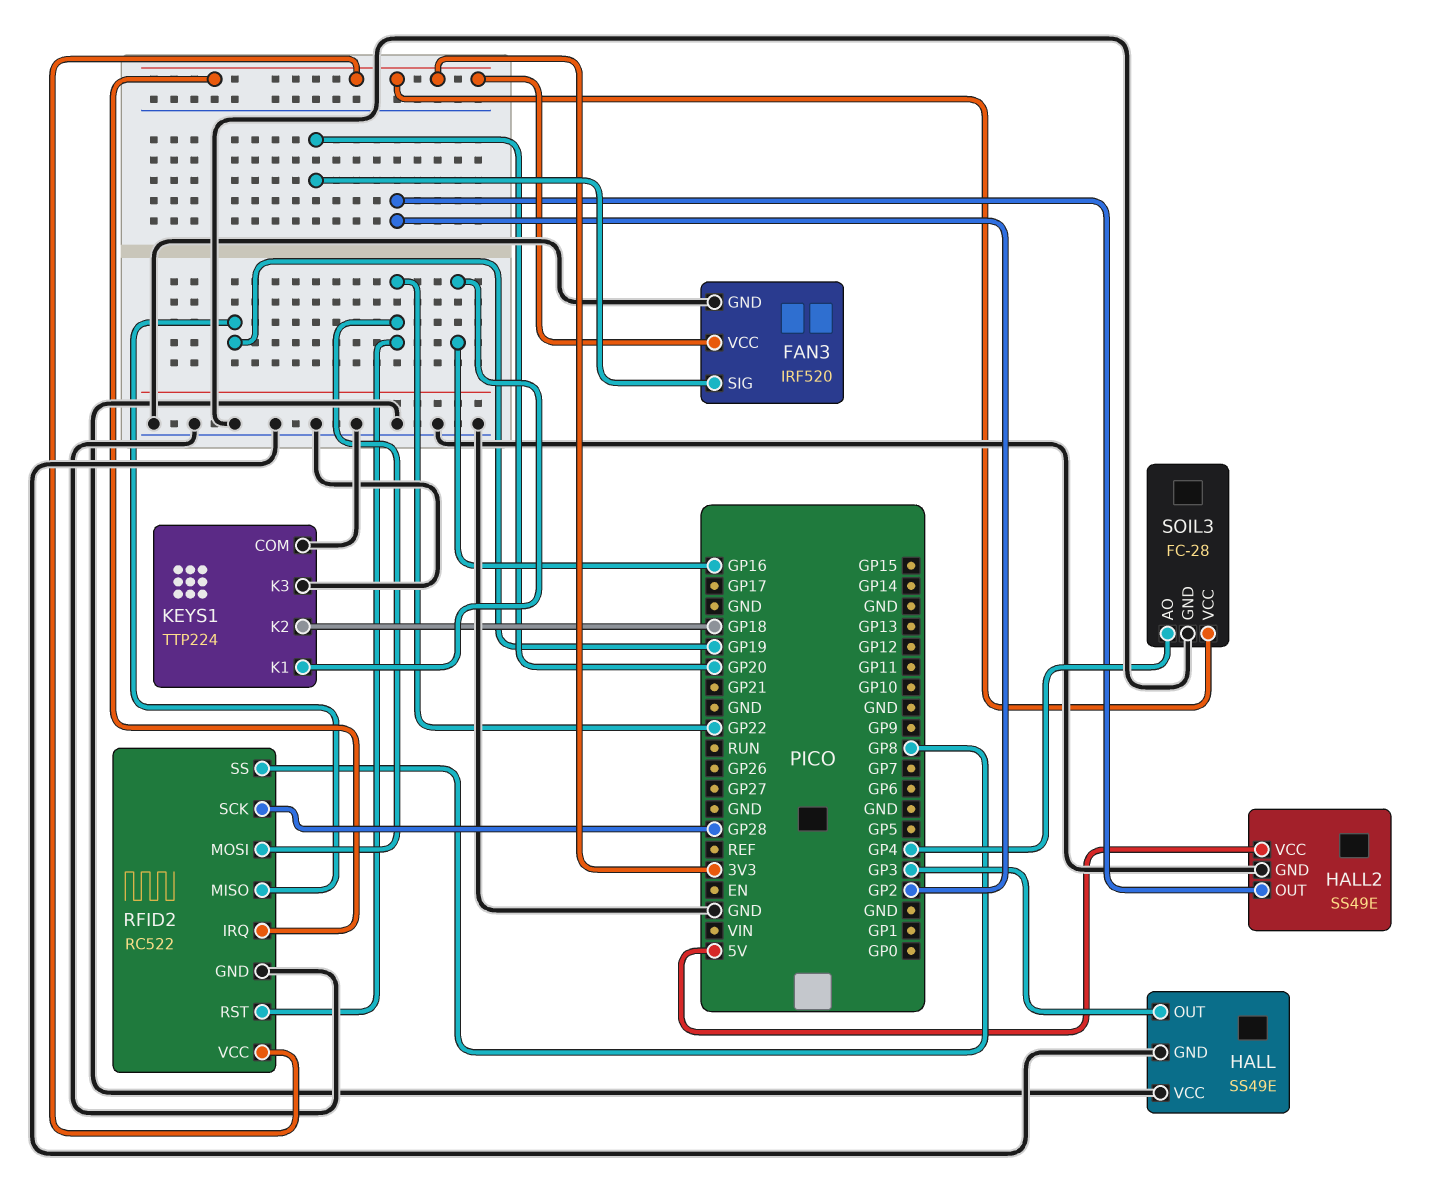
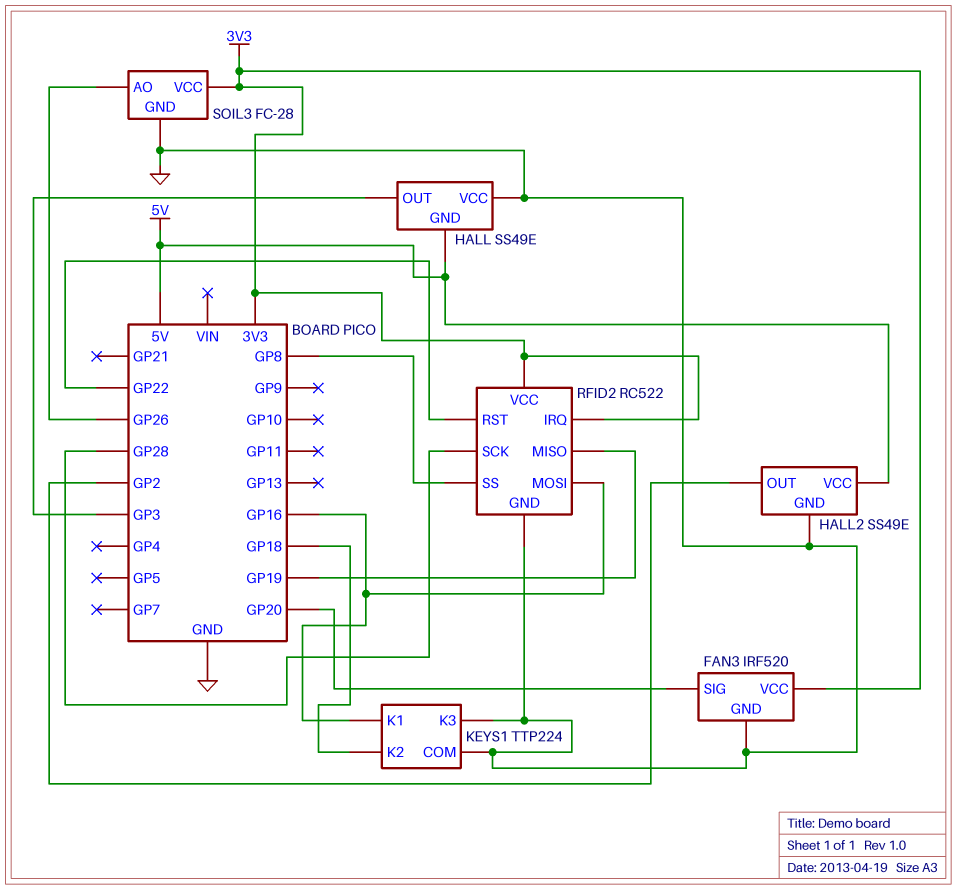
HALL pin GND: GND -> 5V
RFID2 pin MOSI: GP22 -> GP16
SOIL3 pin AO: GP4 -> GP26

